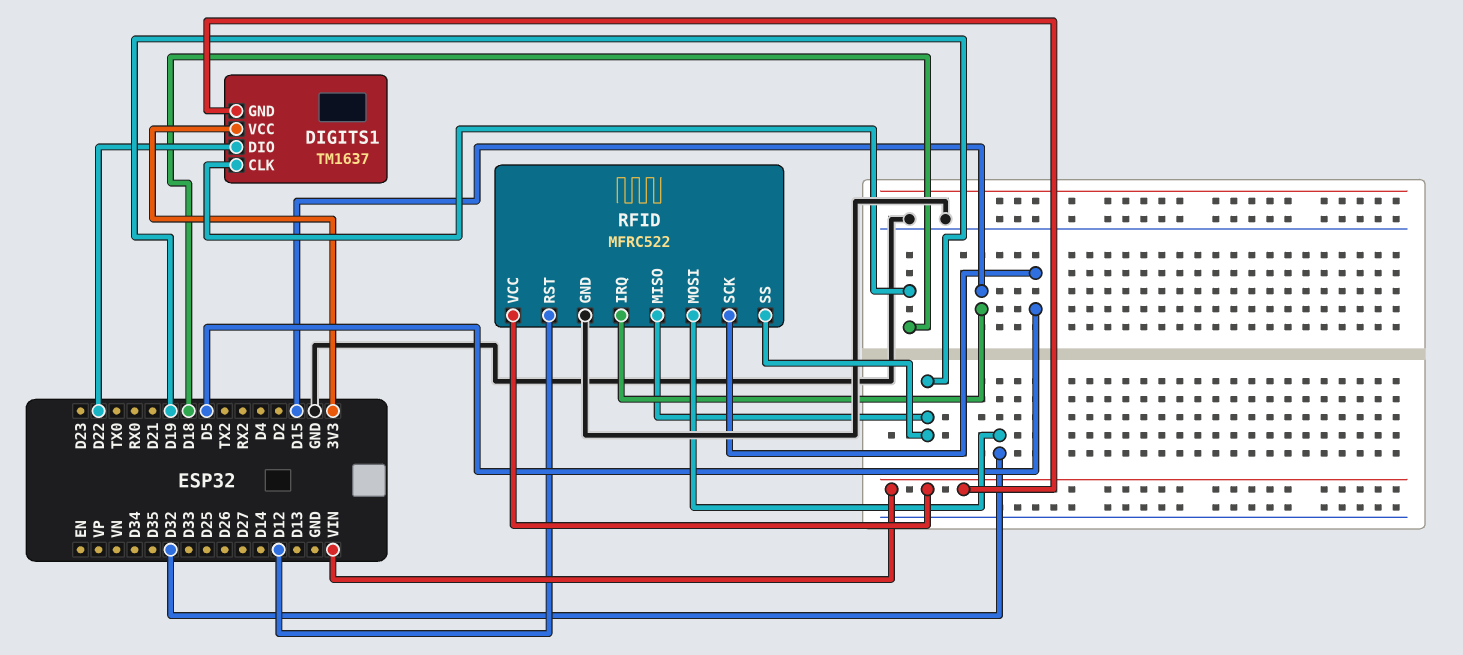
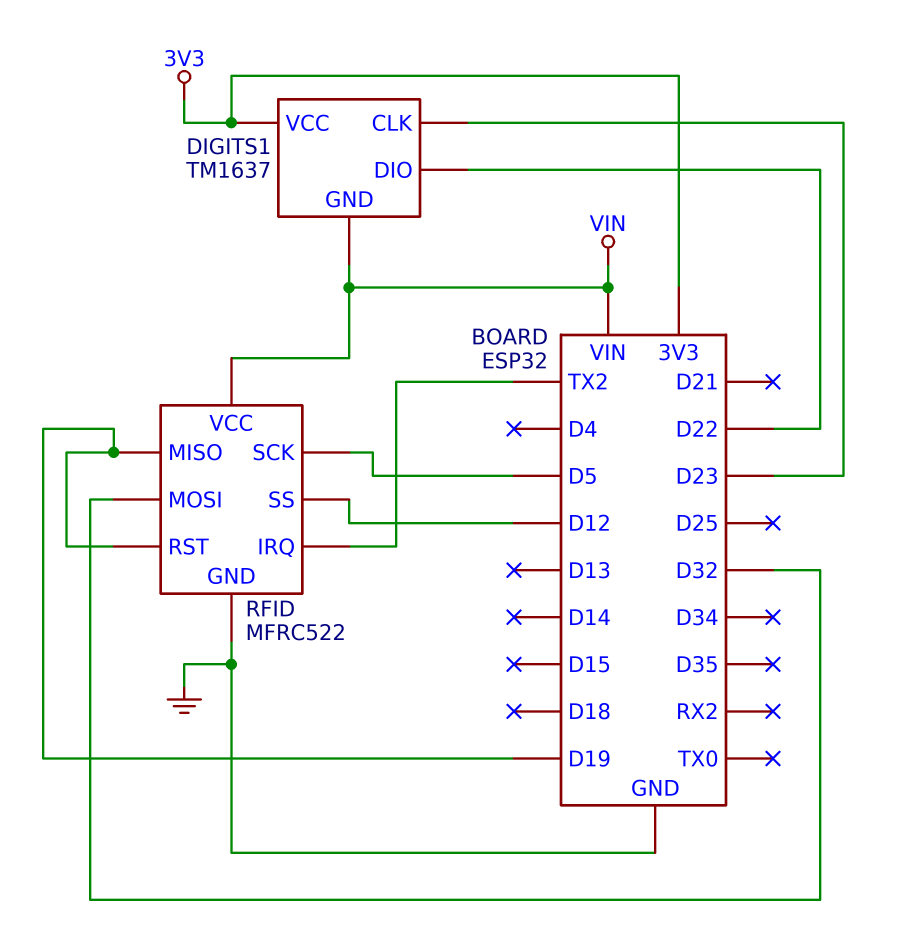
DIGITS1 pin CLK: D18 -> D23
RFID pin IRQ: D15 -> TX2
RFID pin RST: D12 -> D19
RFID pin SS: D19 -> D12

